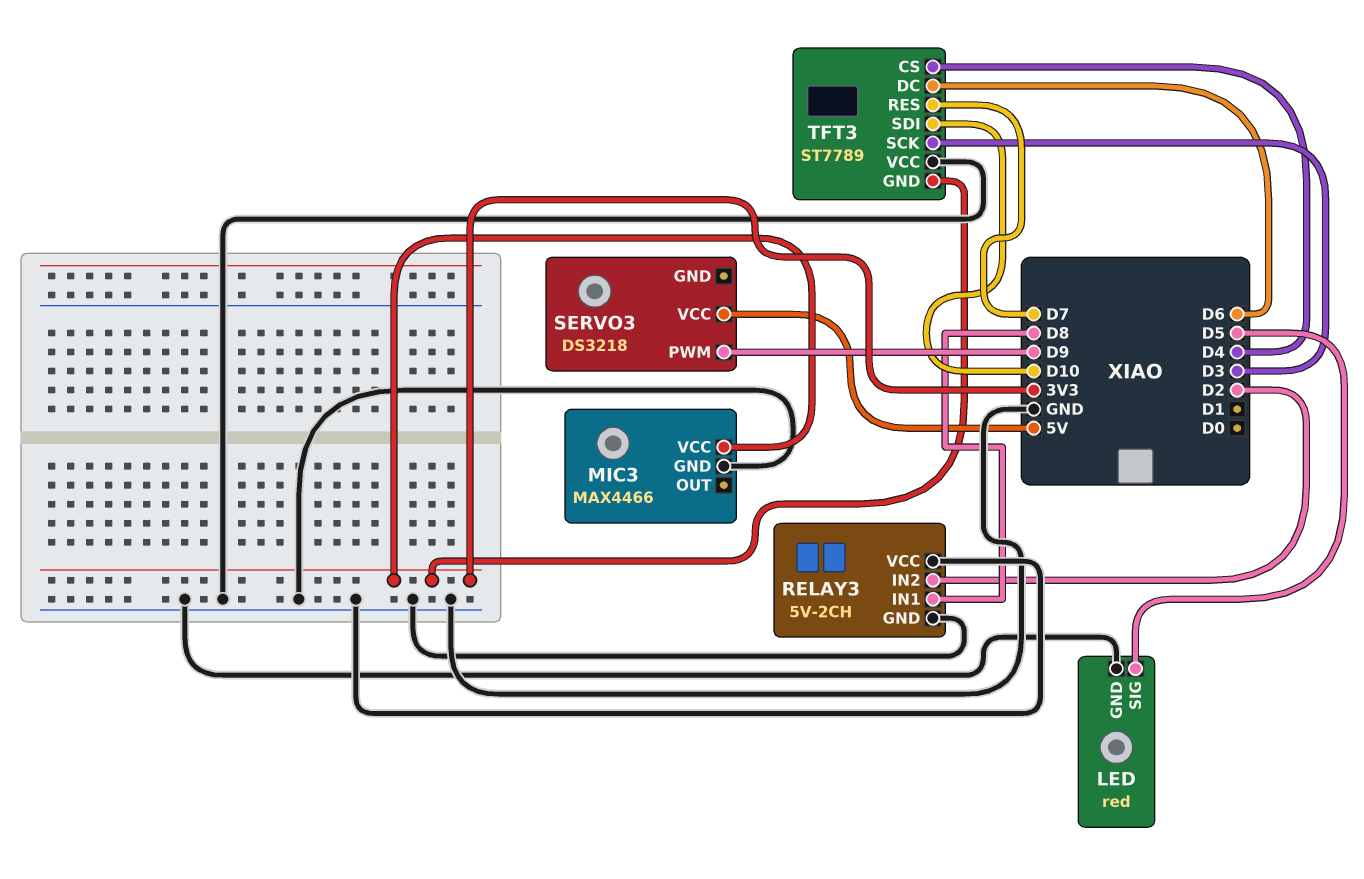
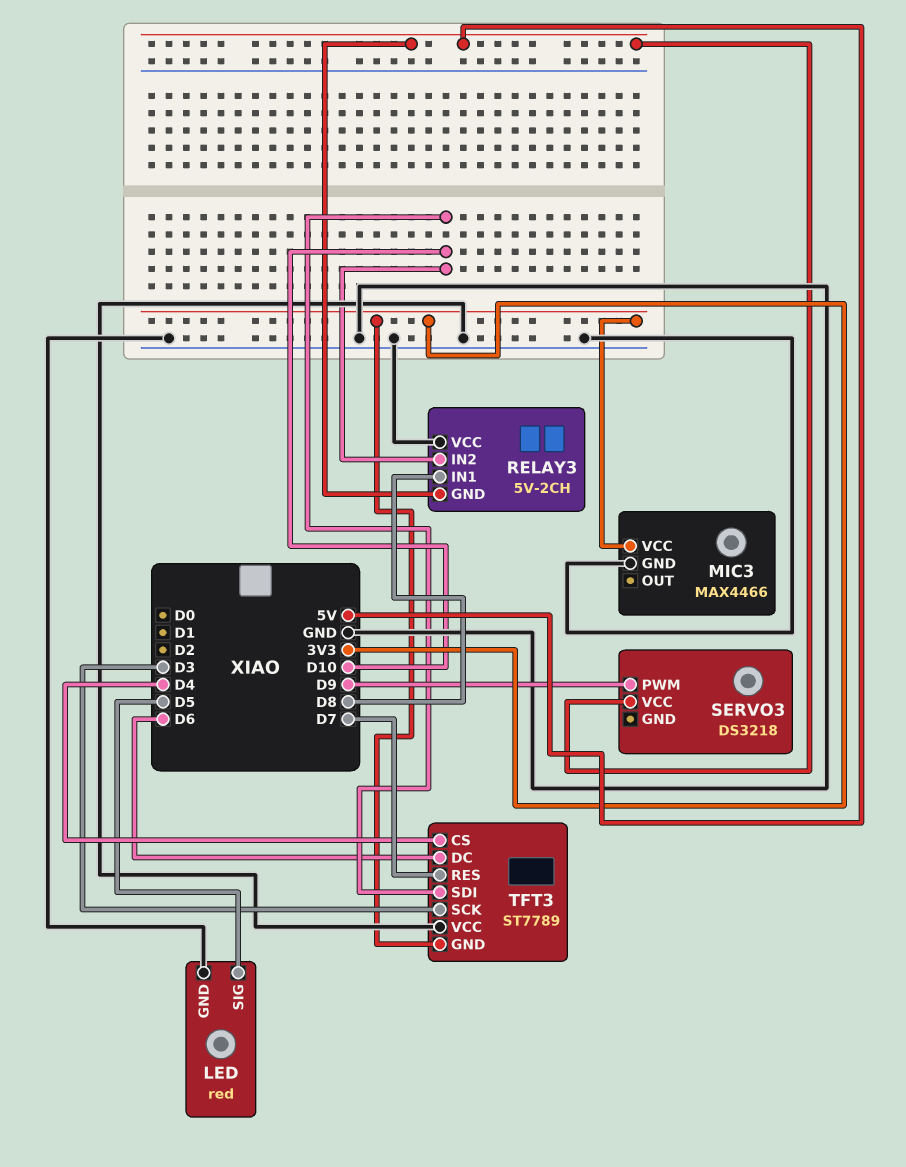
RELAY3 pin GND: GND -> 5V
RELAY3 pin IN2: D2 -> D10

